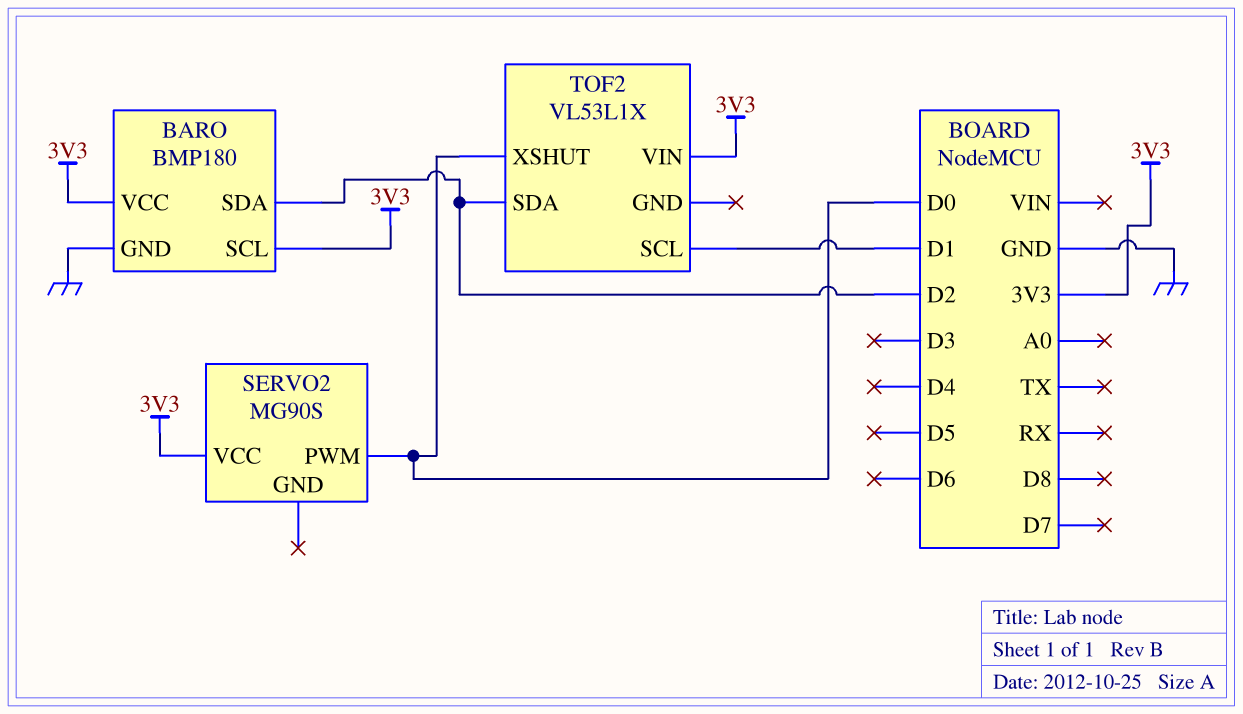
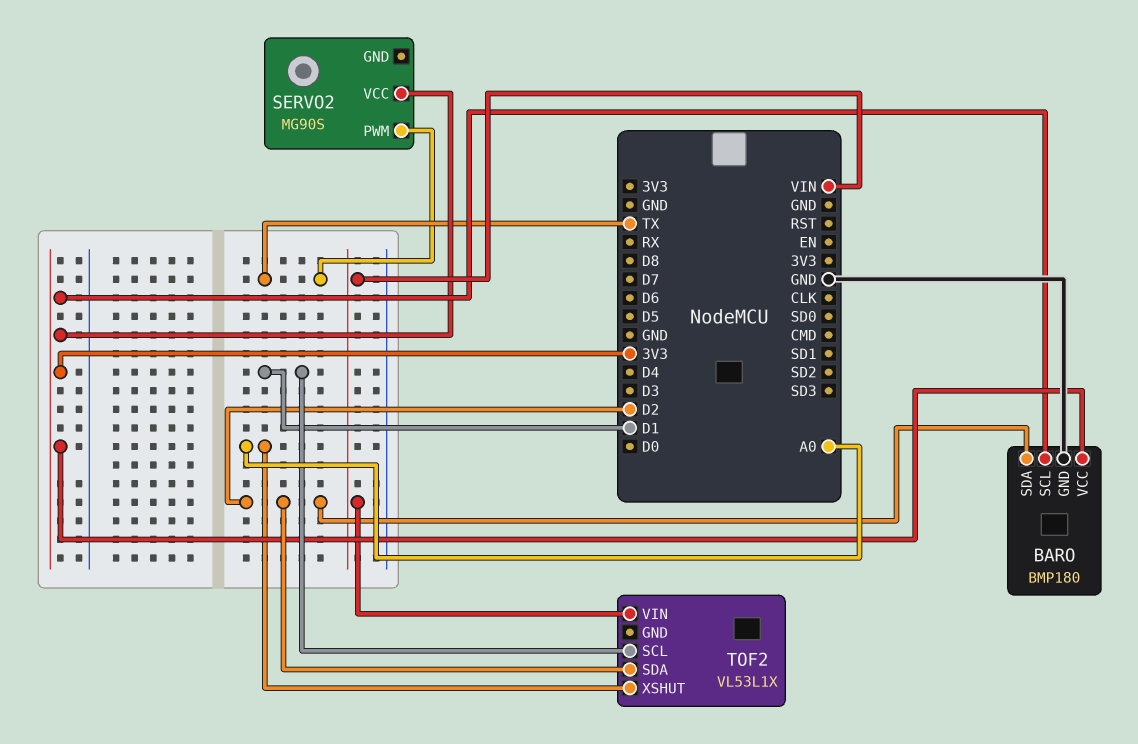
SERVO2 pin PWM: D0 -> TX
TOF2 pin VIN: 3V3 -> VIN
TOF2 pin XSHUT: D0 -> A0

